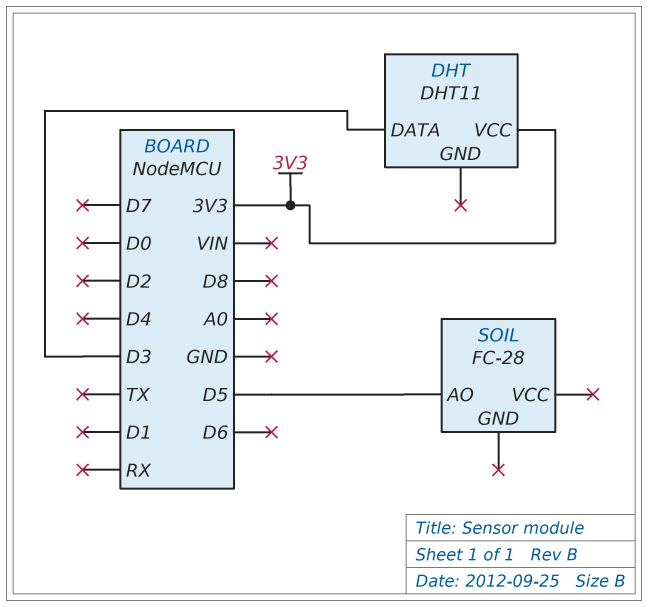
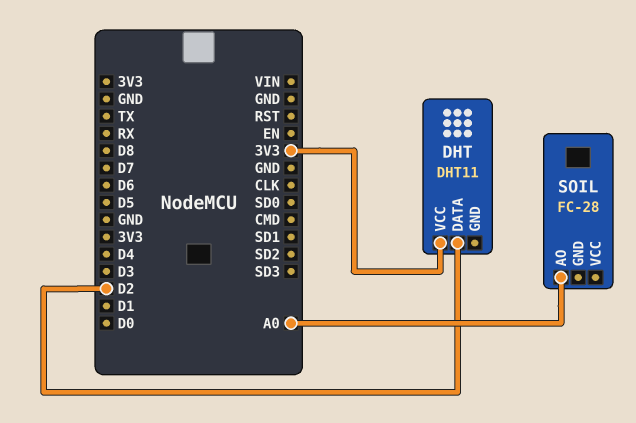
DHT pin DATA: D3 -> D2
SOIL pin AO: D5 -> A0

